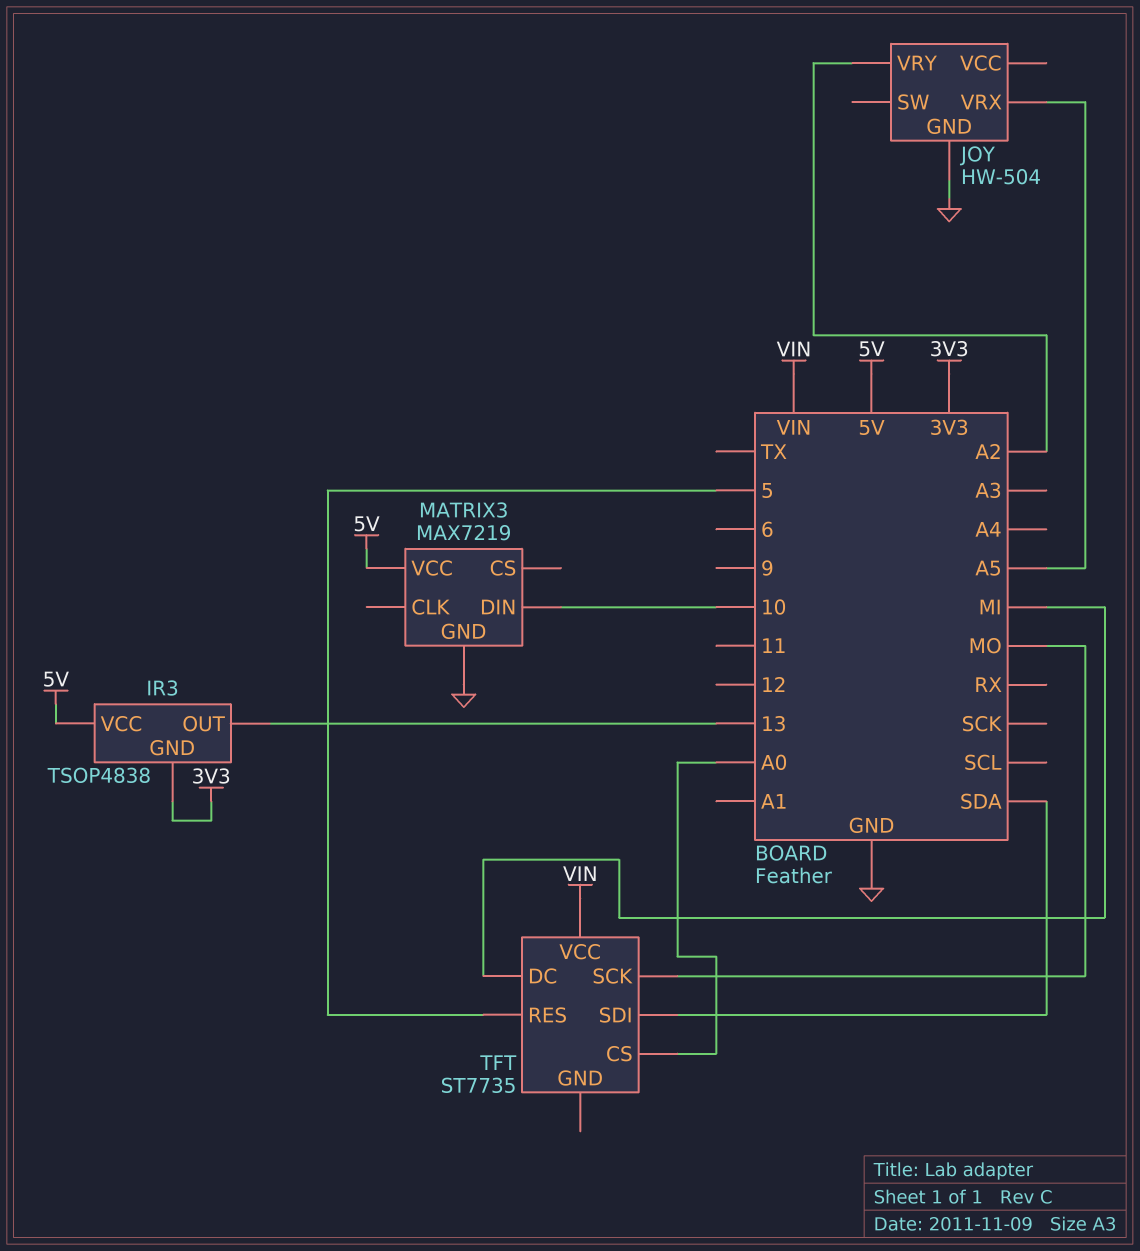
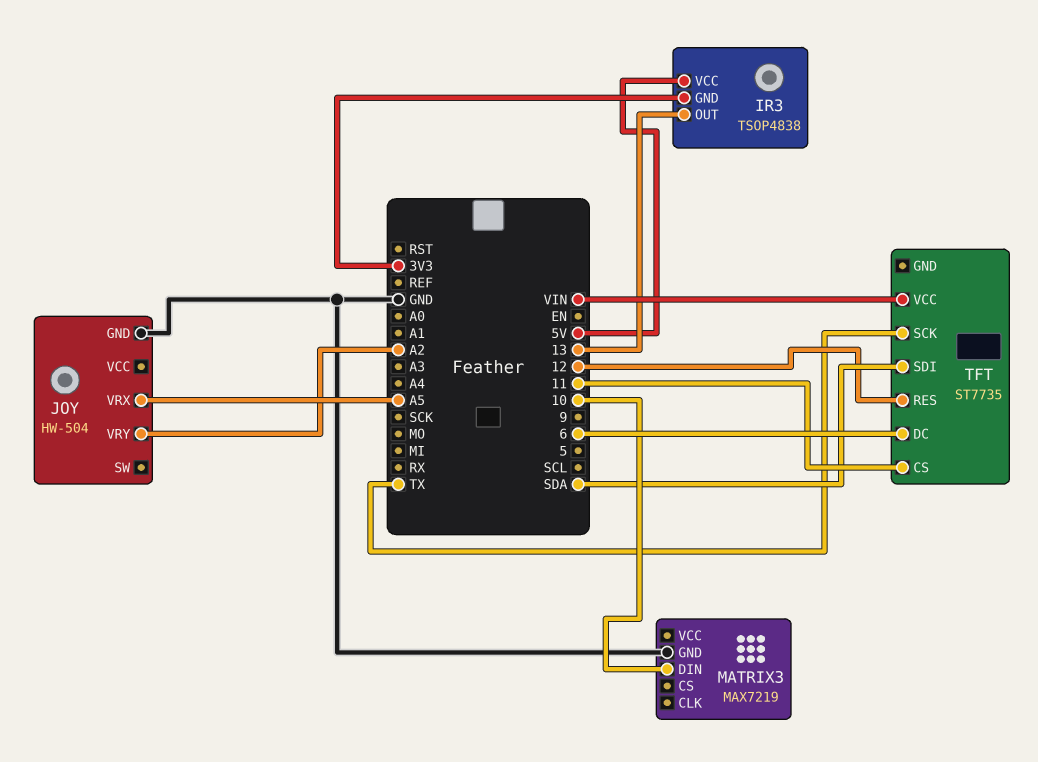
MATRIX3 pin VCC: 5V -> none
TFT pin CS: A0 -> 11
TFT pin DC: MI -> 6
TFT pin RES: 5 -> 12
TFT pin SCK: MO -> TX

